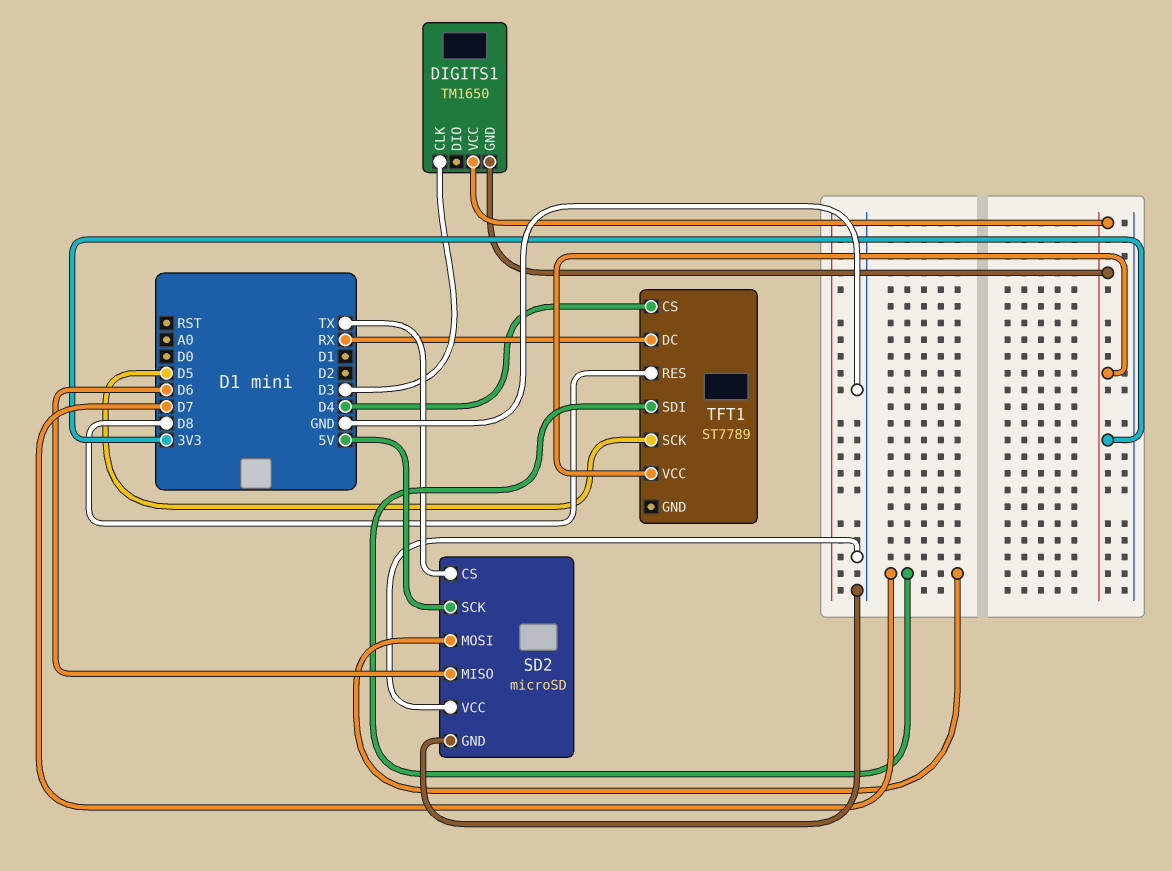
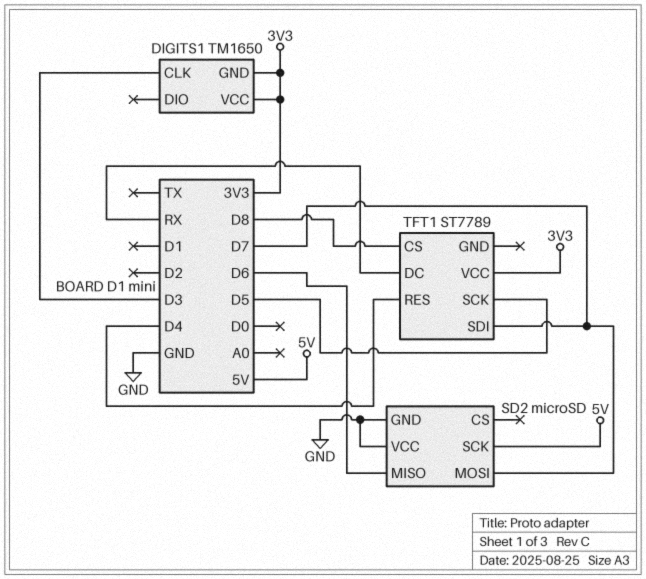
SD2 pin CS: TX -> none
TFT1 pin CS: D4 -> D8
TFT1 pin RES: D8 -> D4

